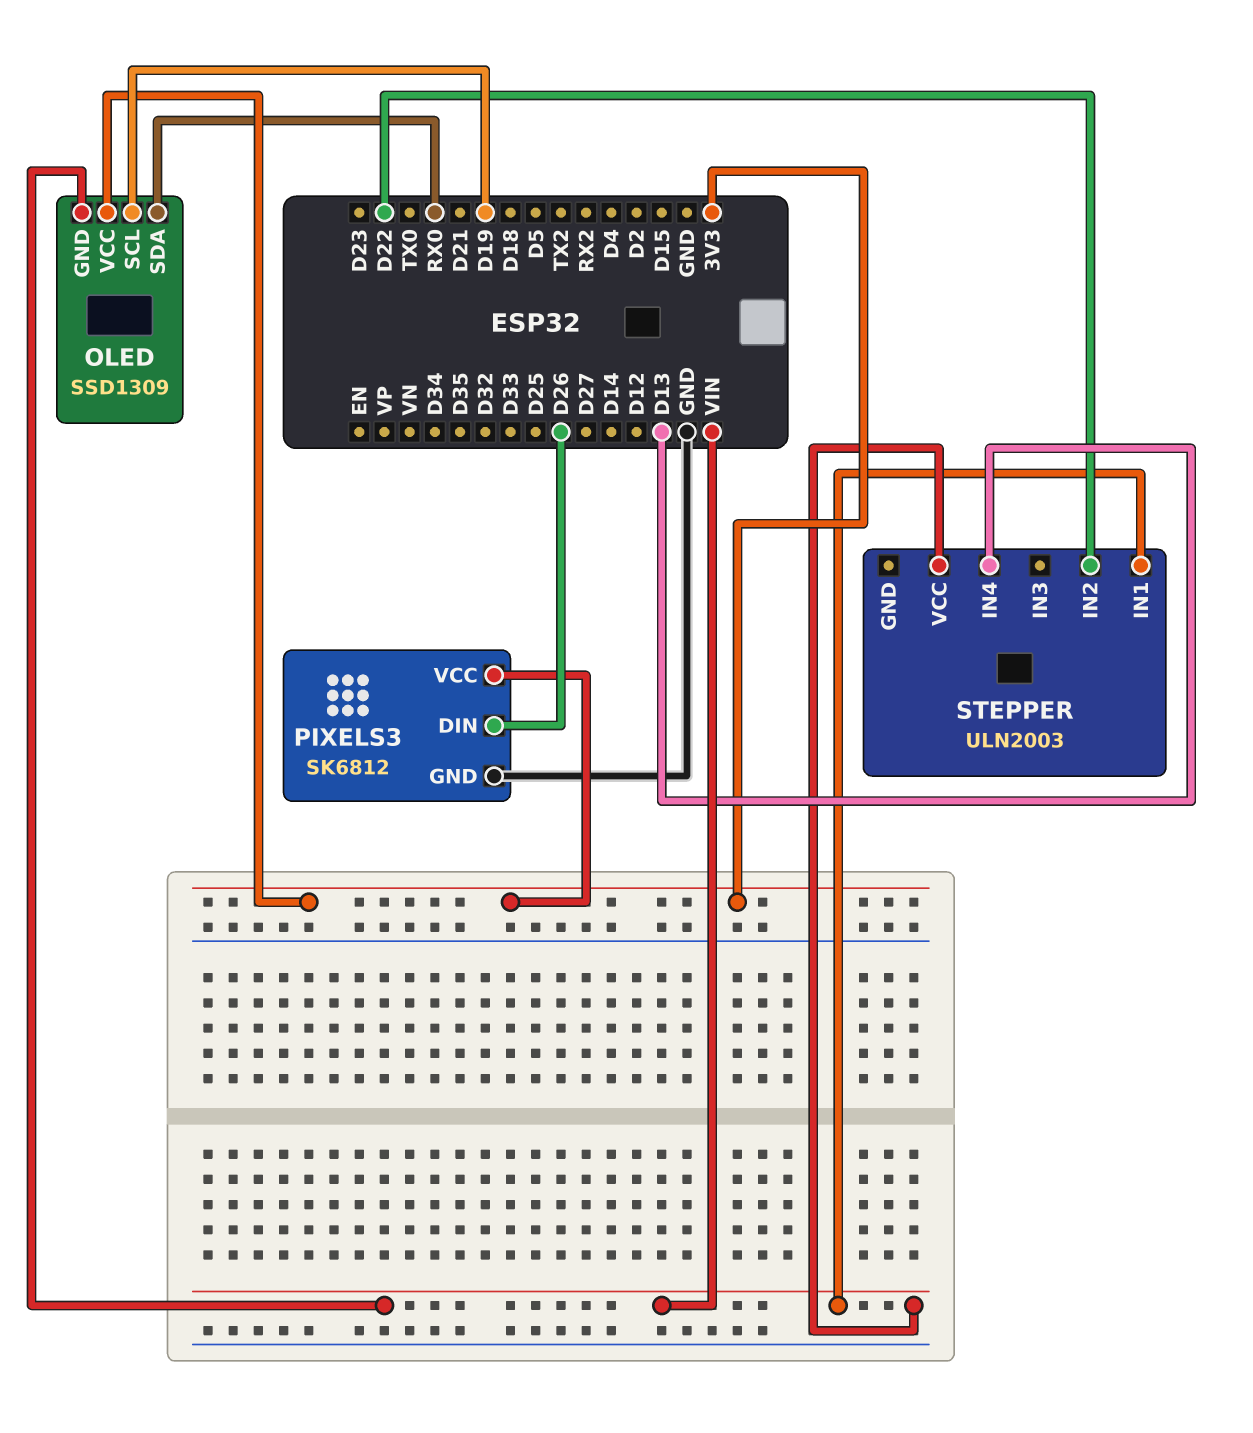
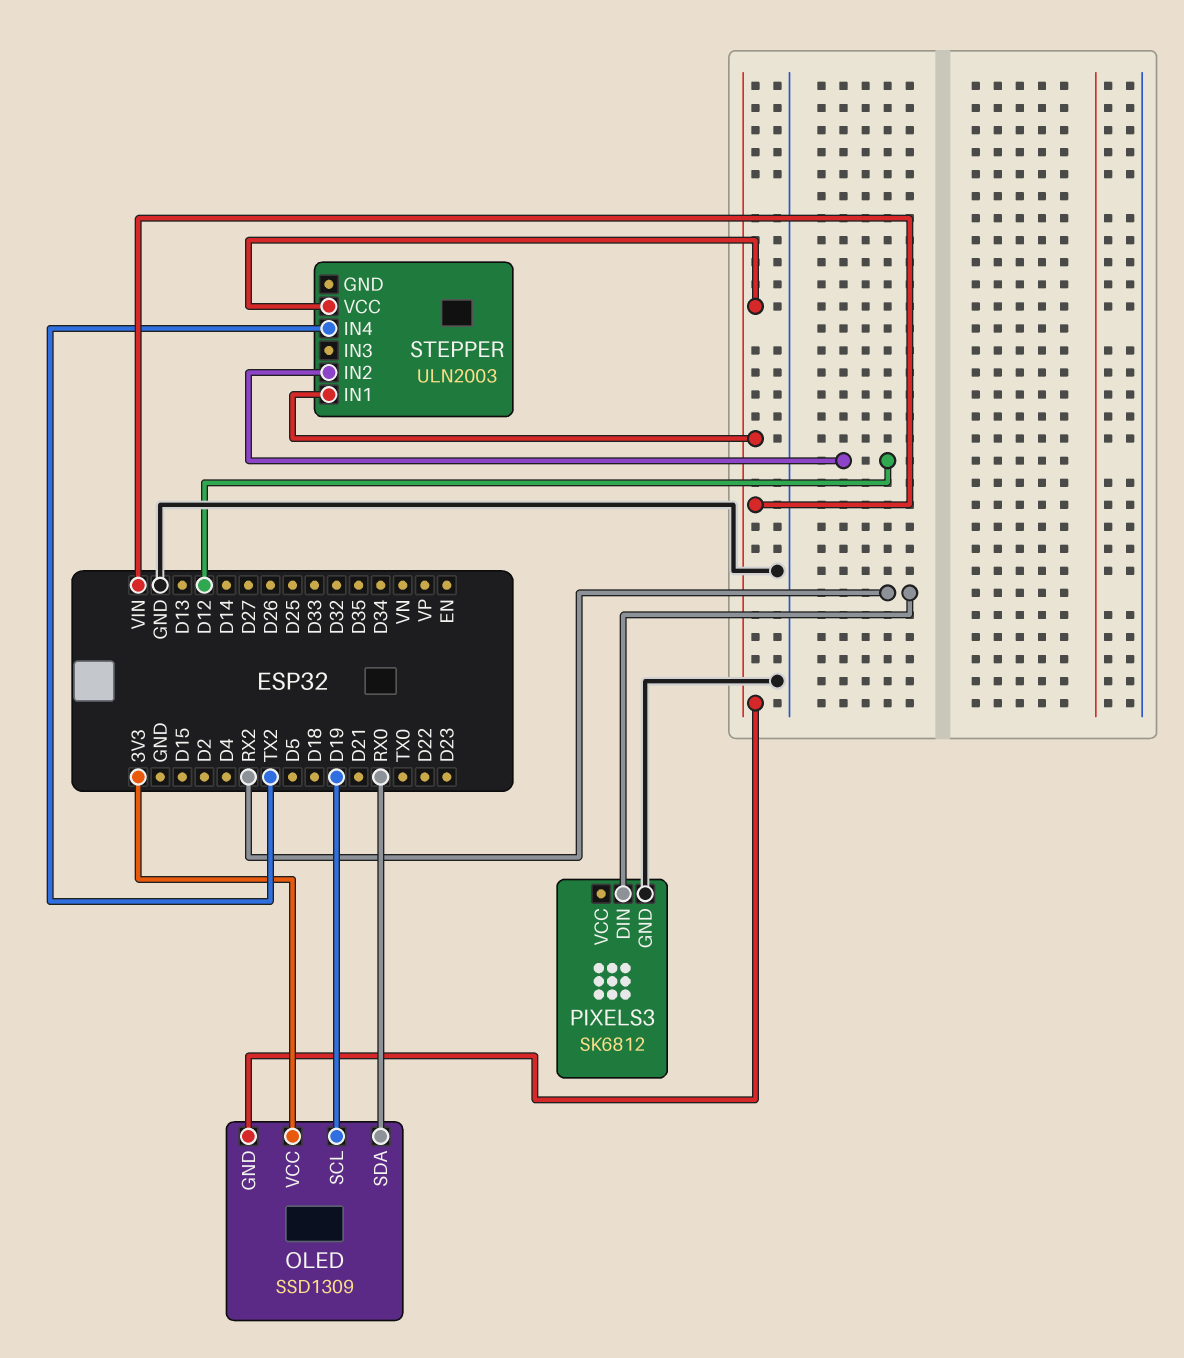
PIXELS3 pin DIN: D26 -> RX2
PIXELS3 pin VCC: 3V3 -> none
STEPPER pin IN2: D22 -> D12
STEPPER pin IN4: D13 -> TX2

